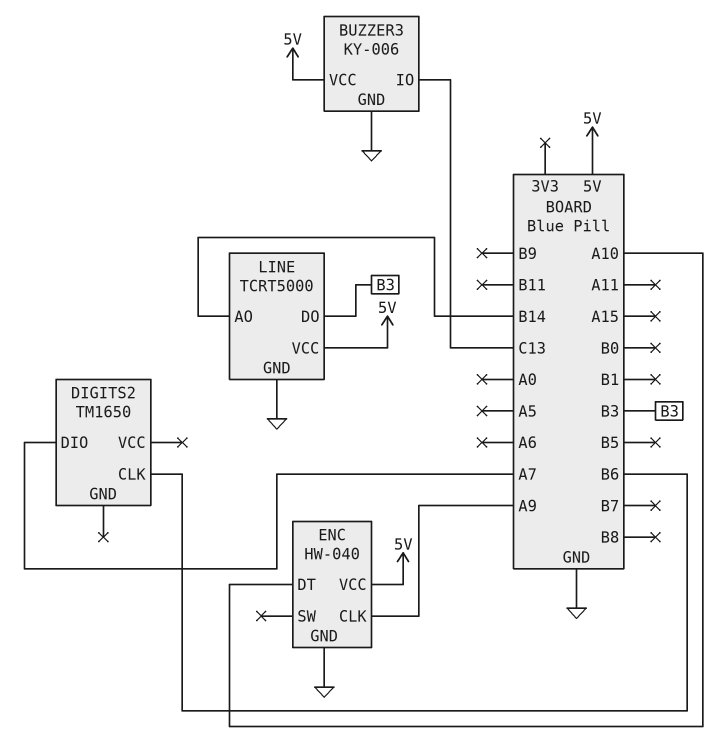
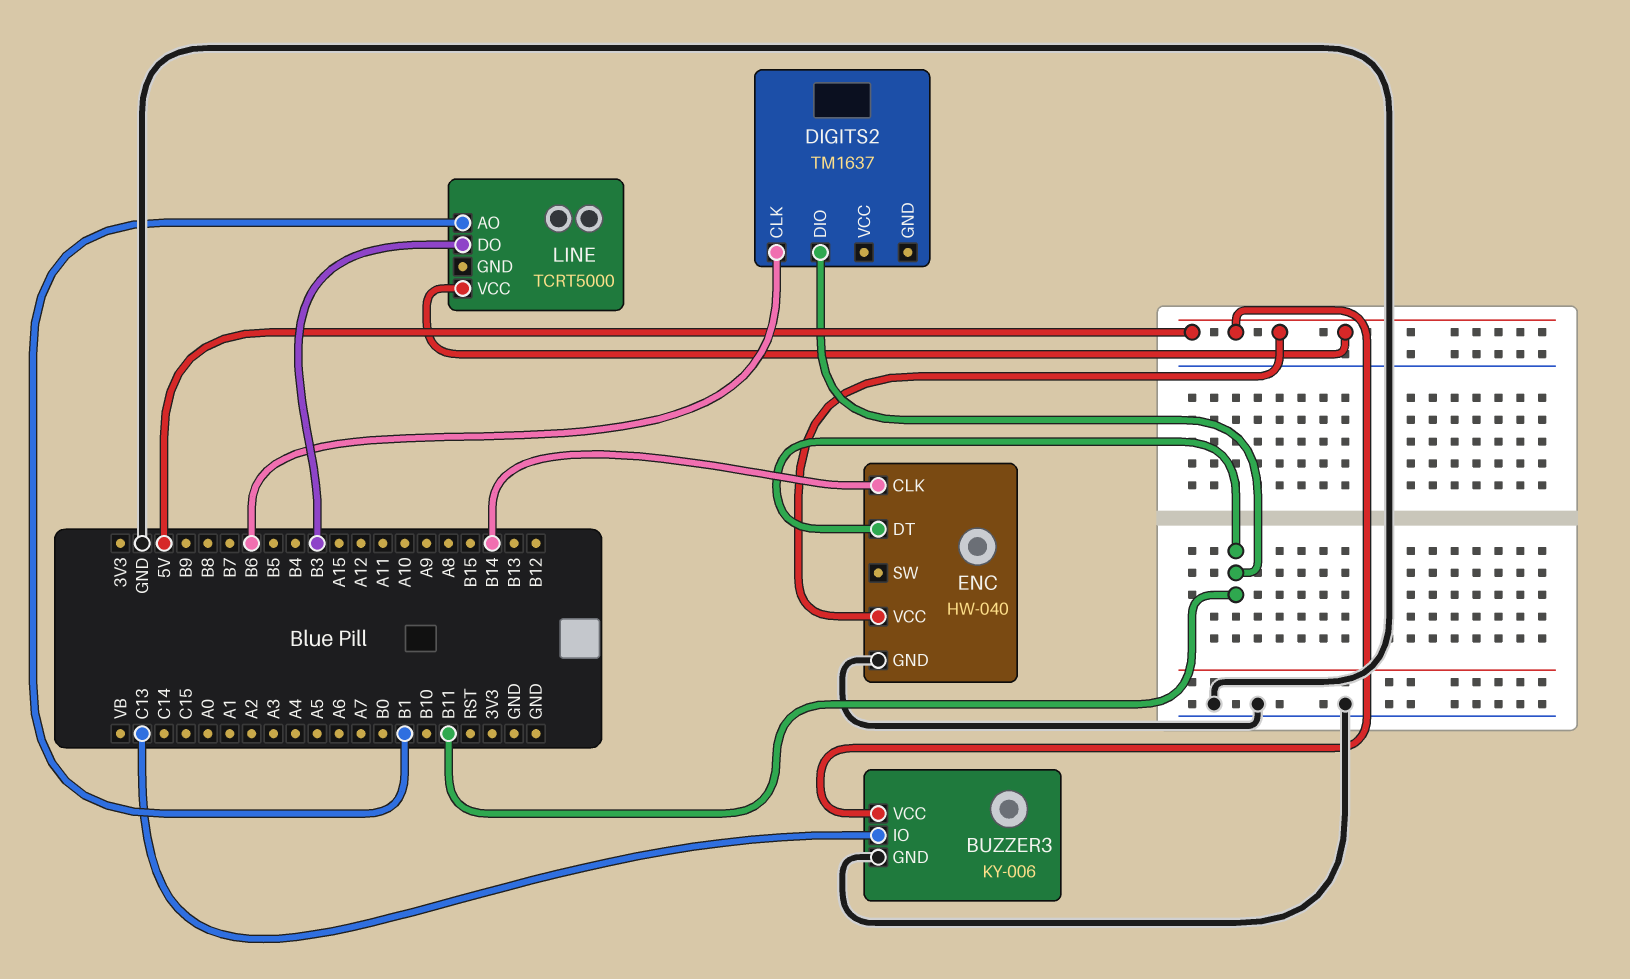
DIGITS2: TM1650 -> TM1637
DIGITS2 pin DIO: A7 -> B11
ENC pin CLK: A9 -> B14
ENC pin DT: A10 -> B11
LINE pin AO: B14 -> B1
LINE pin GND: GND -> none

